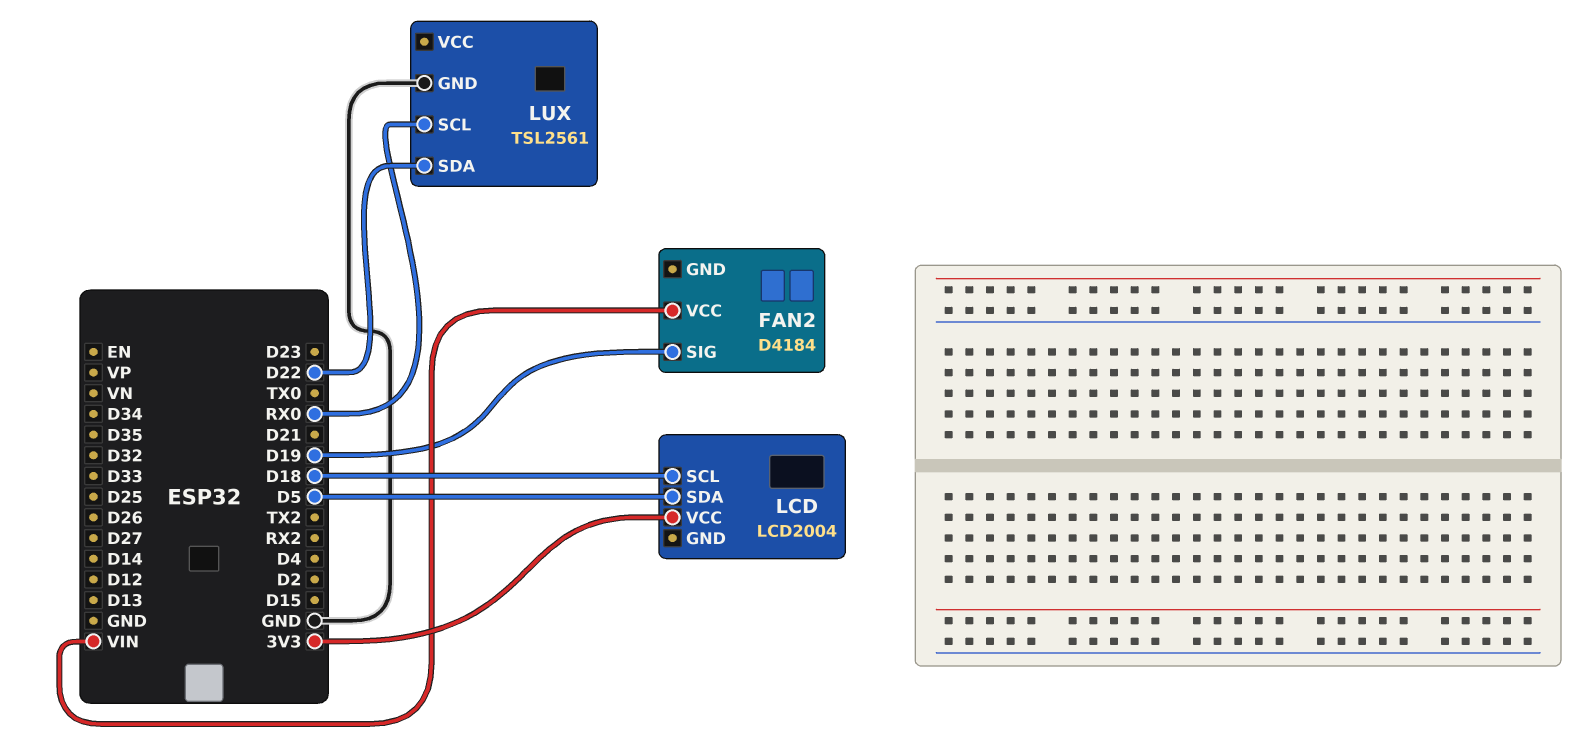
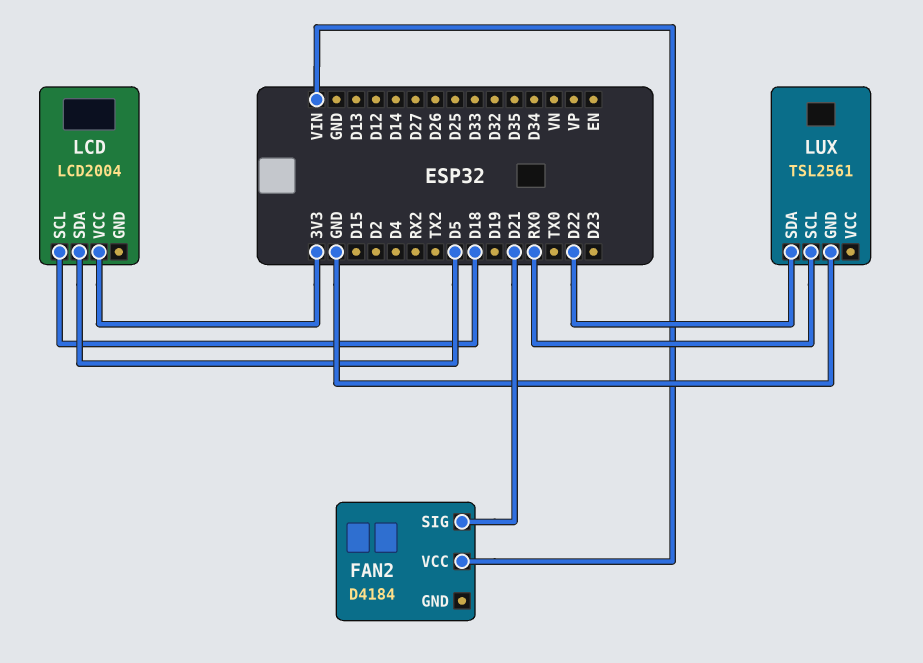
FAN2 pin SIG: D19 -> D21

